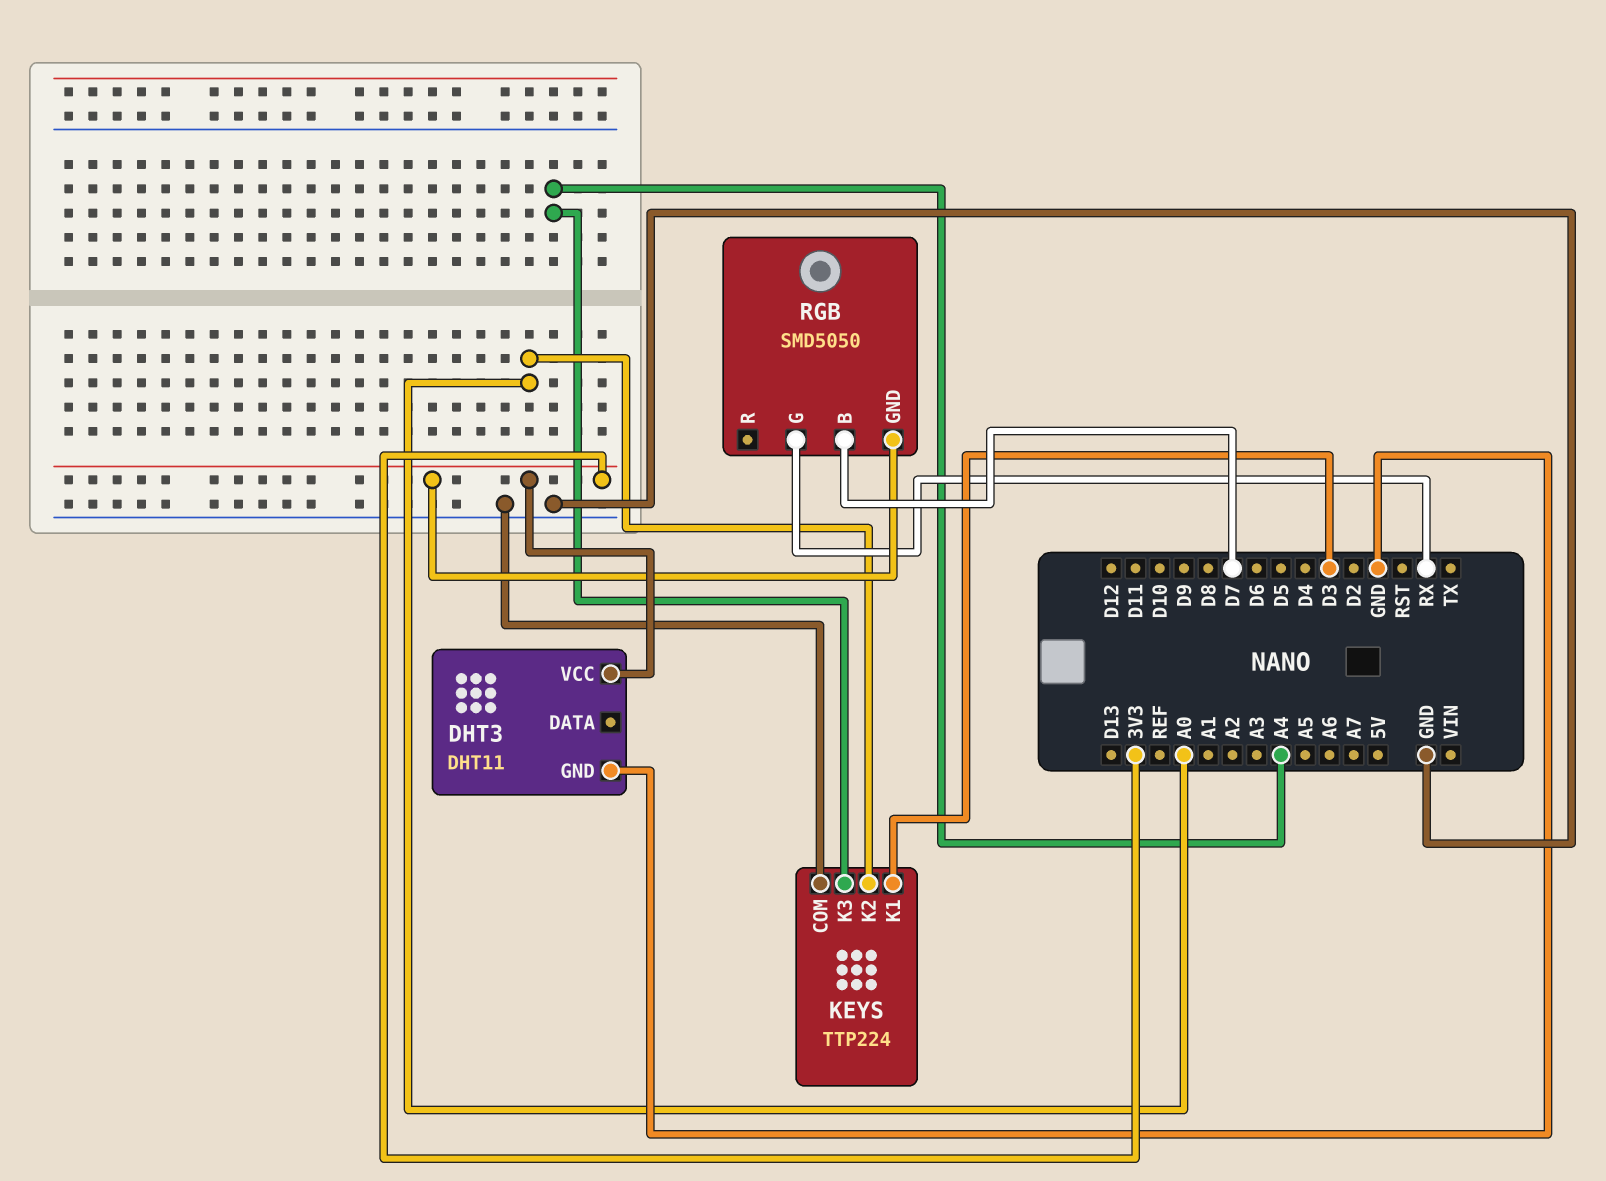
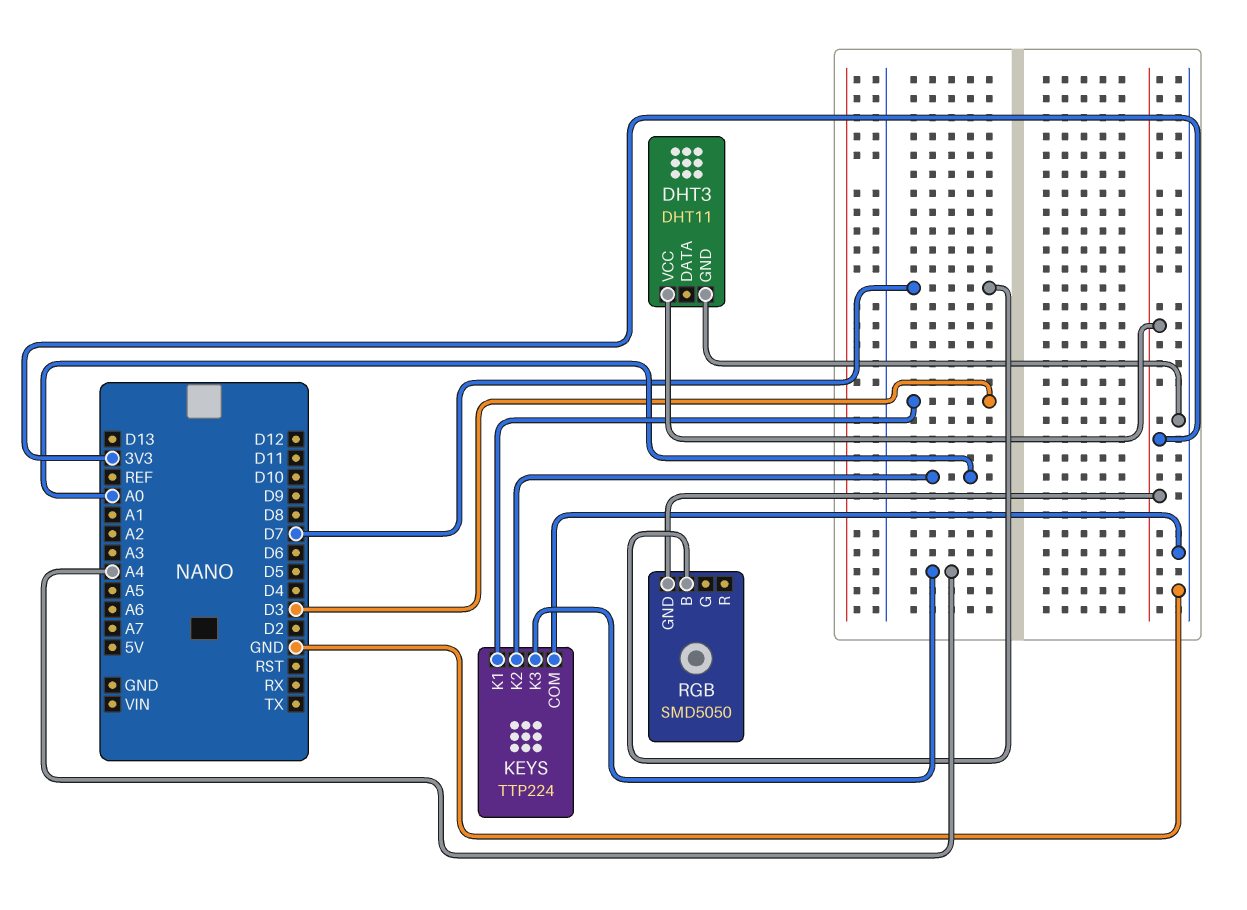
RGB pin G: RX -> none

